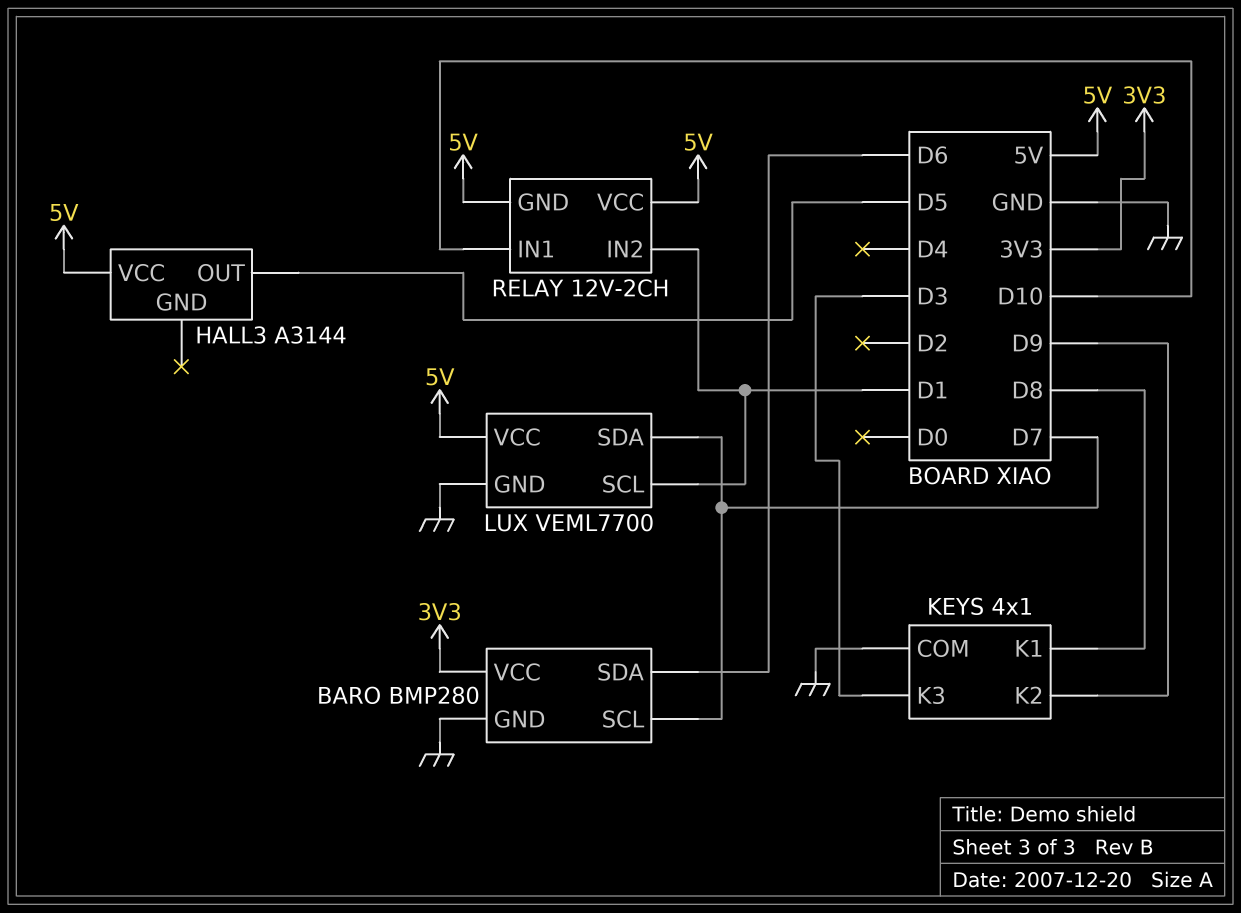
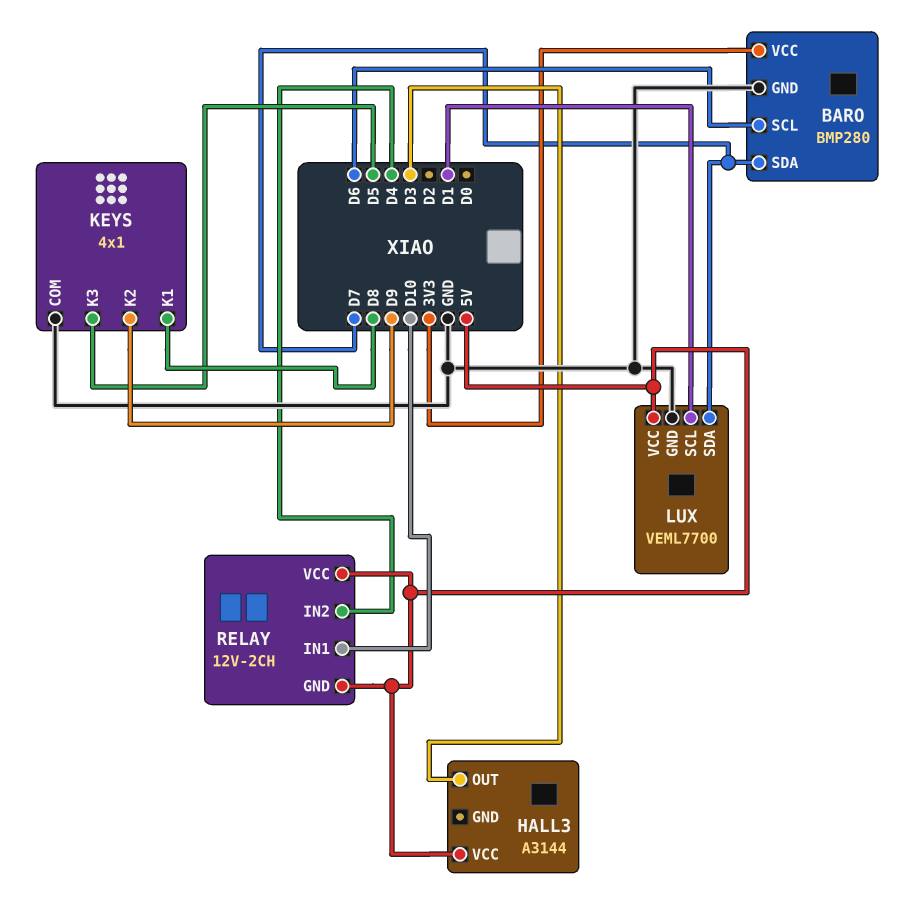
BARO pin SCL: D7 -> D6
BARO pin SDA: D6 -> D7
HALL3 pin OUT: D5 -> D3
KEYS pin K3: D3 -> D5
RELAY pin IN2: D1 -> D4

